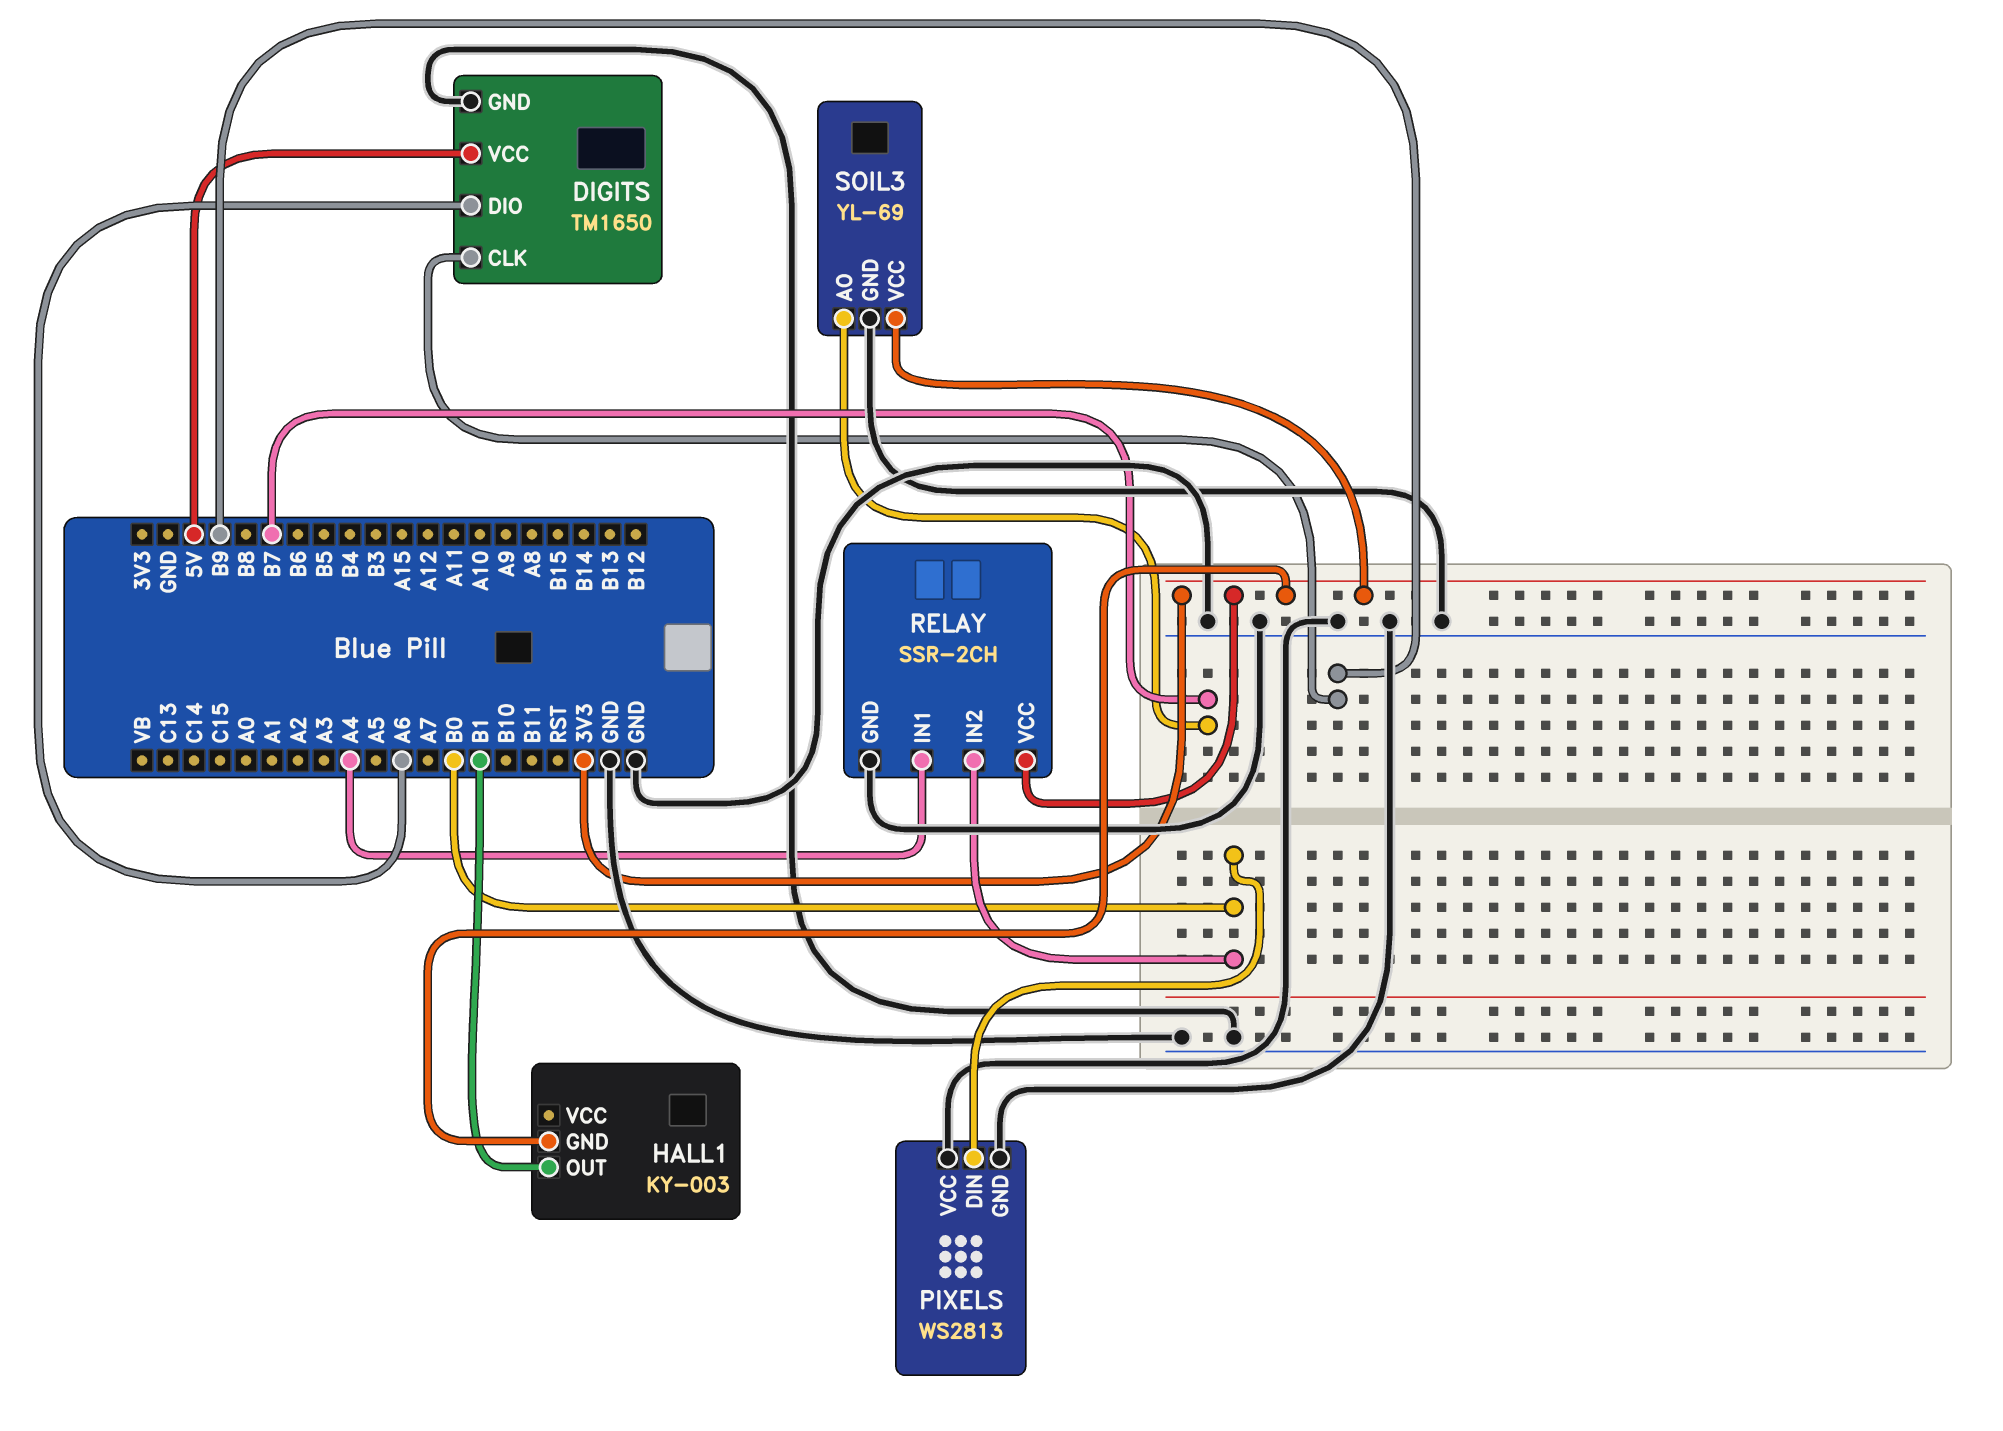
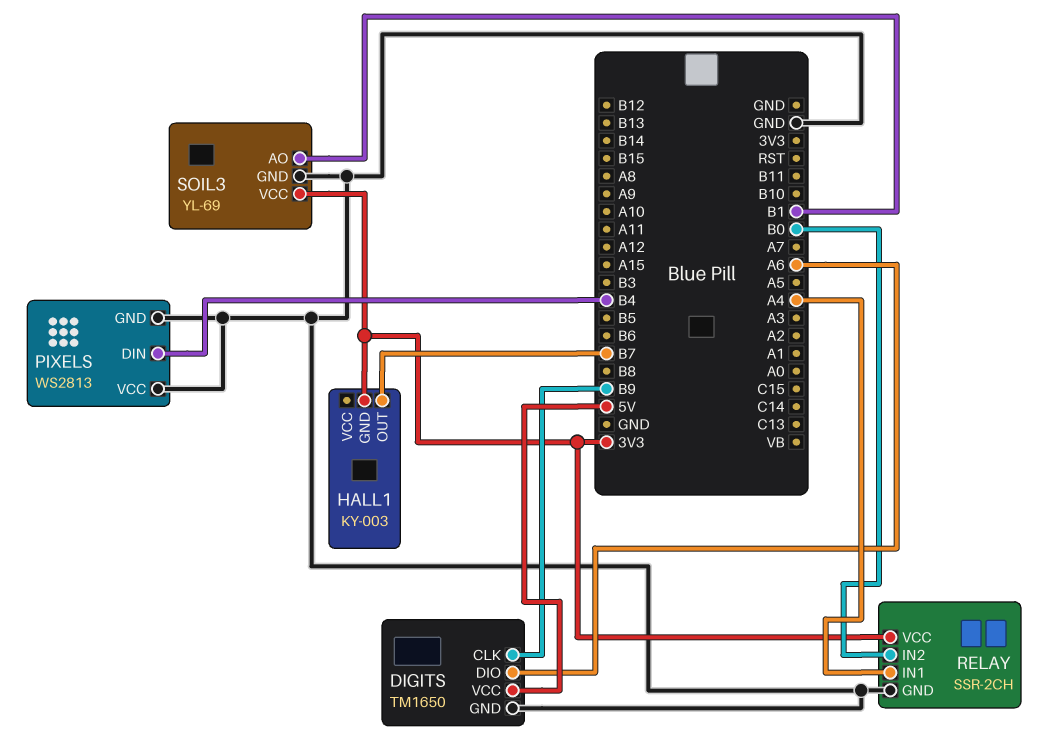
HALL1 pin OUT: B1 -> B7
PIXELS pin DIN: B0 -> B4
SOIL3 pin AO: B7 -> B1

